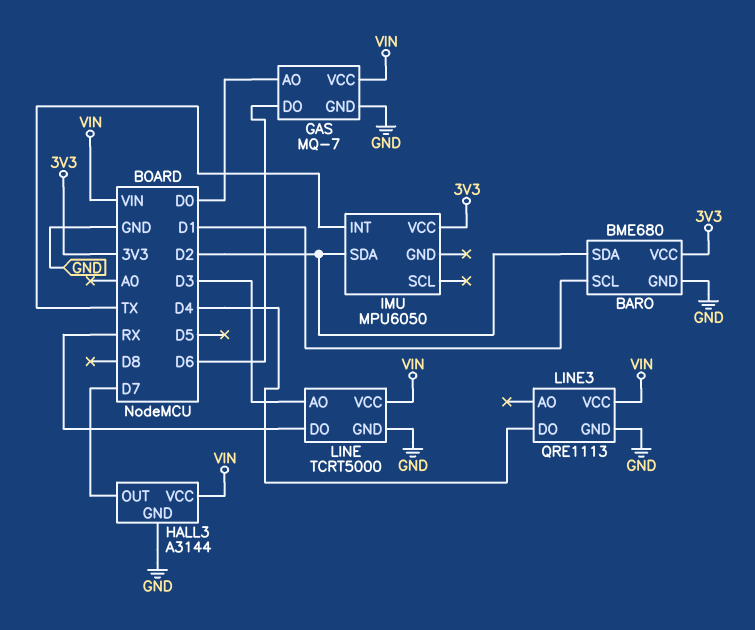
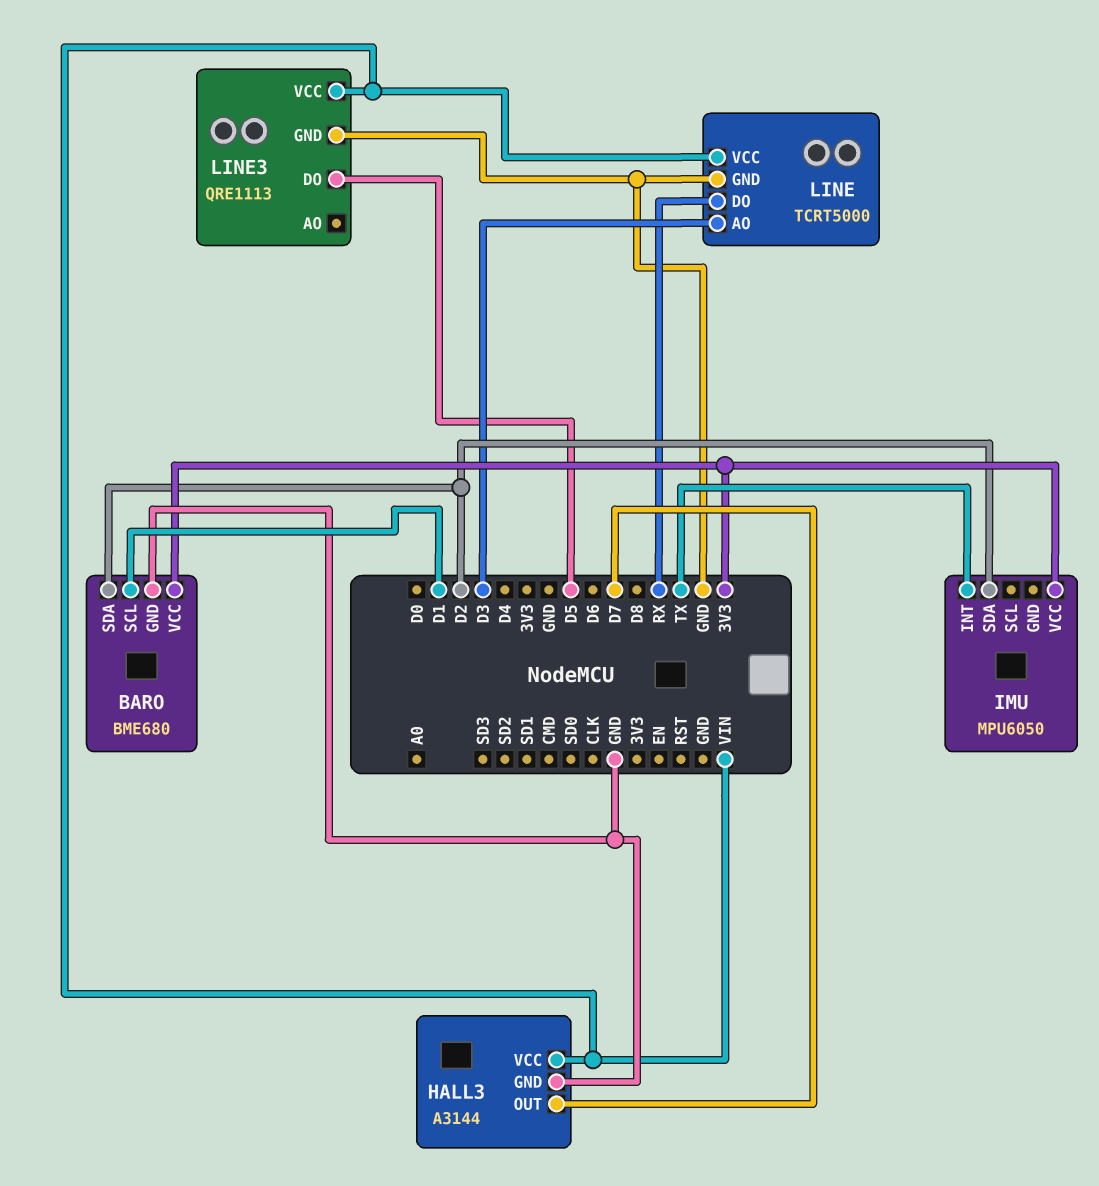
GAS: MQ-7 -> none
GAS pin AO: D0 -> none
GAS pin DO: D6 -> none
GAS pin GND: GND -> none
GAS pin VCC: VIN -> none
LINE3 pin DO: D4 -> D5

